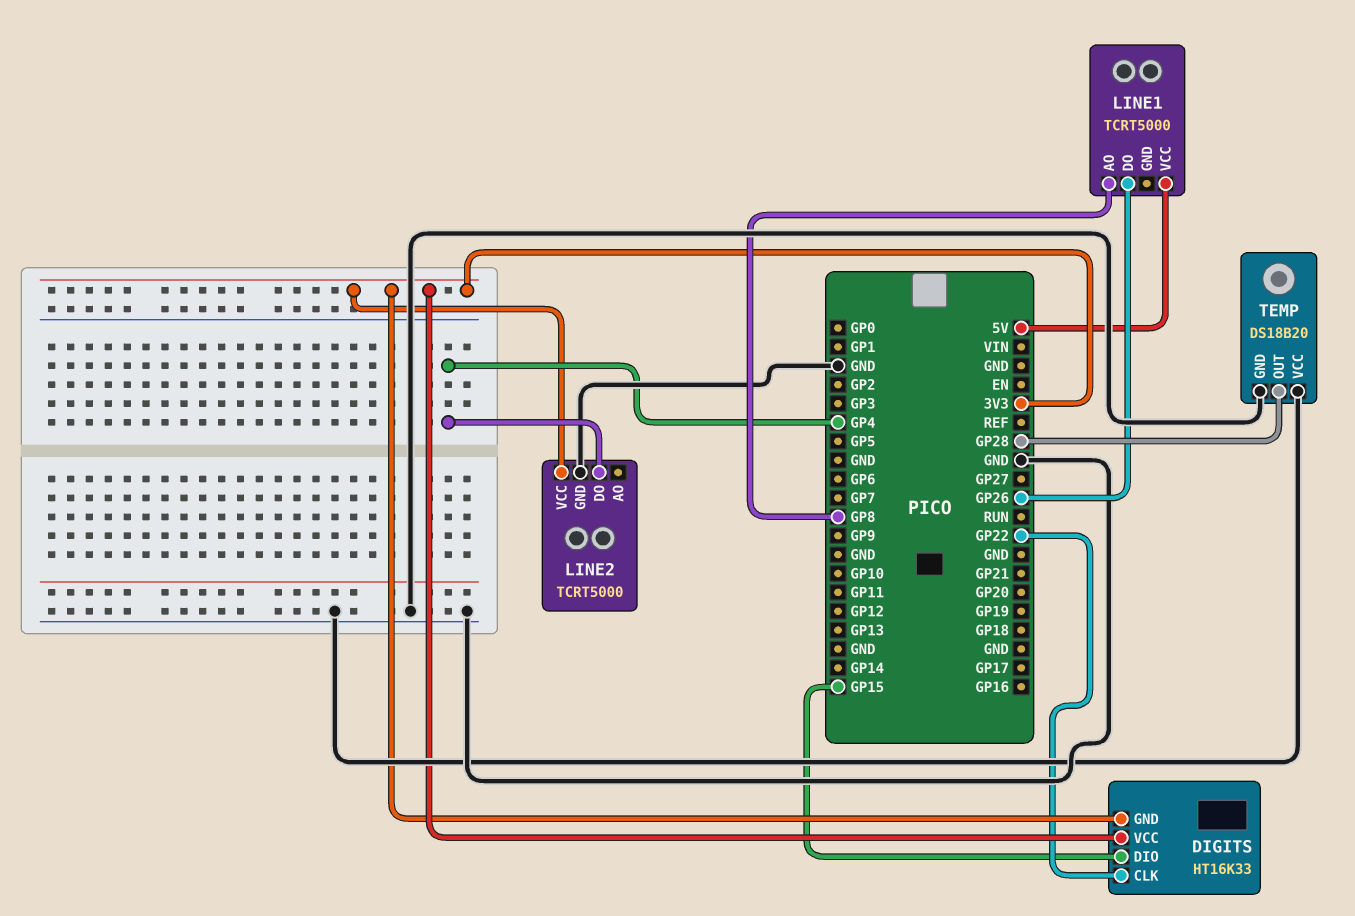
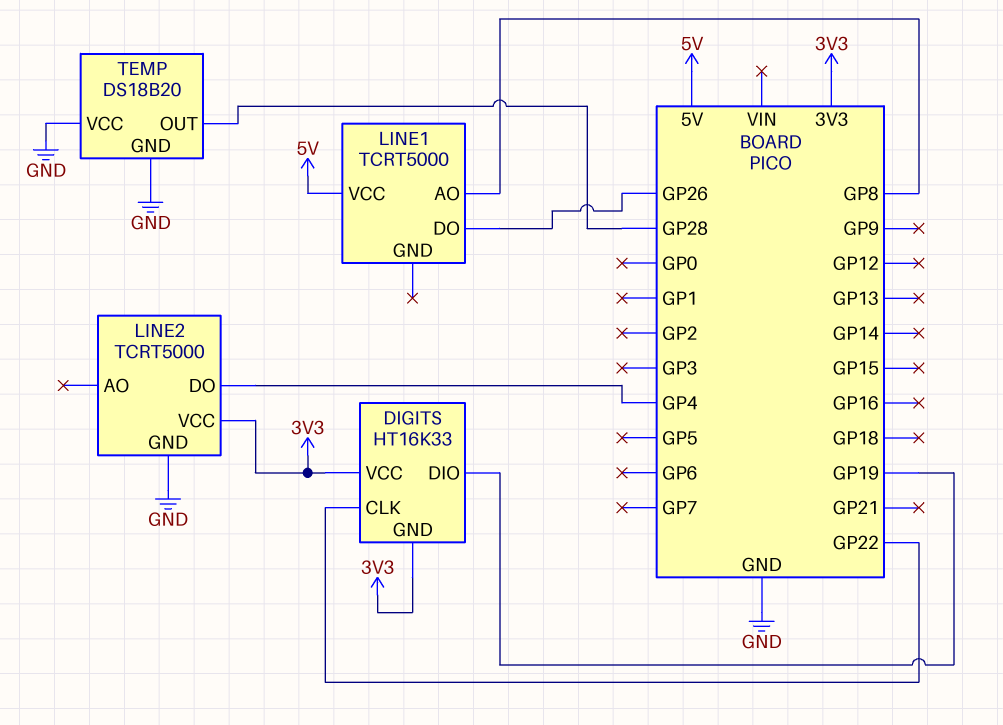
DIGITS pin DIO: GP15 -> GP19

